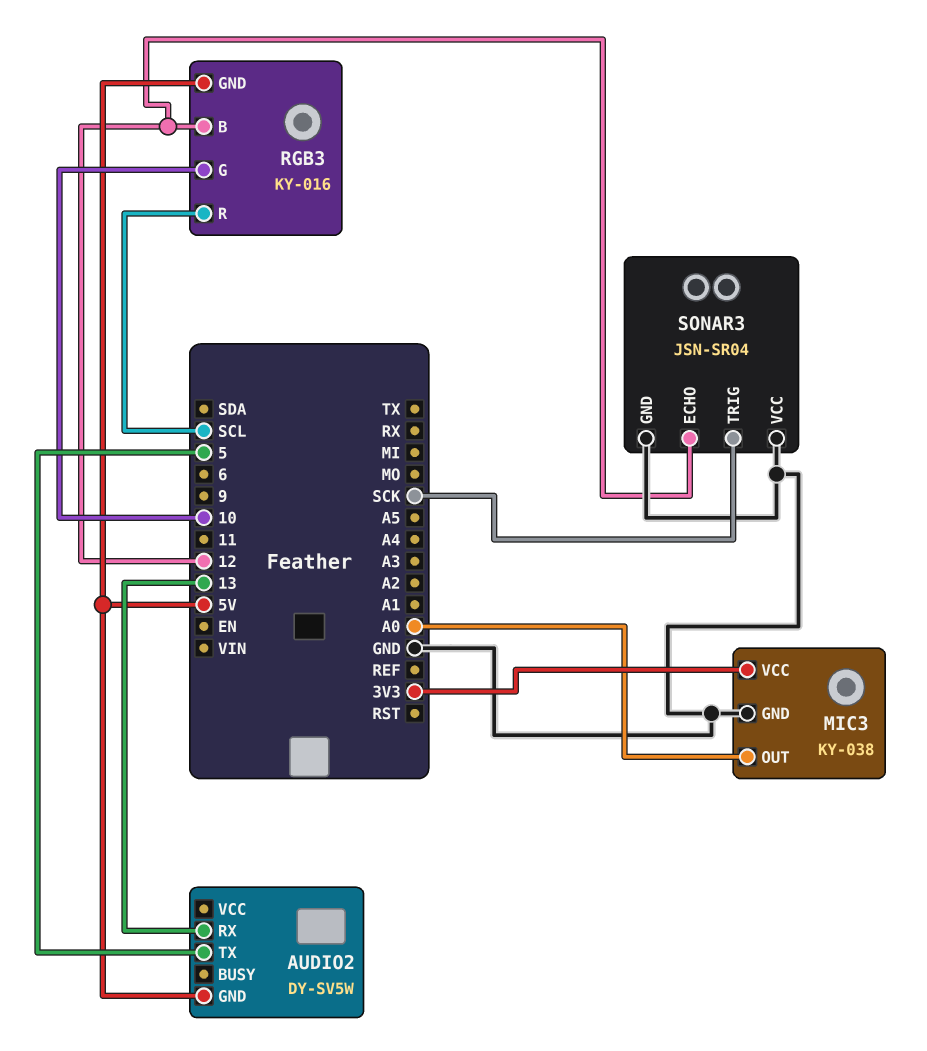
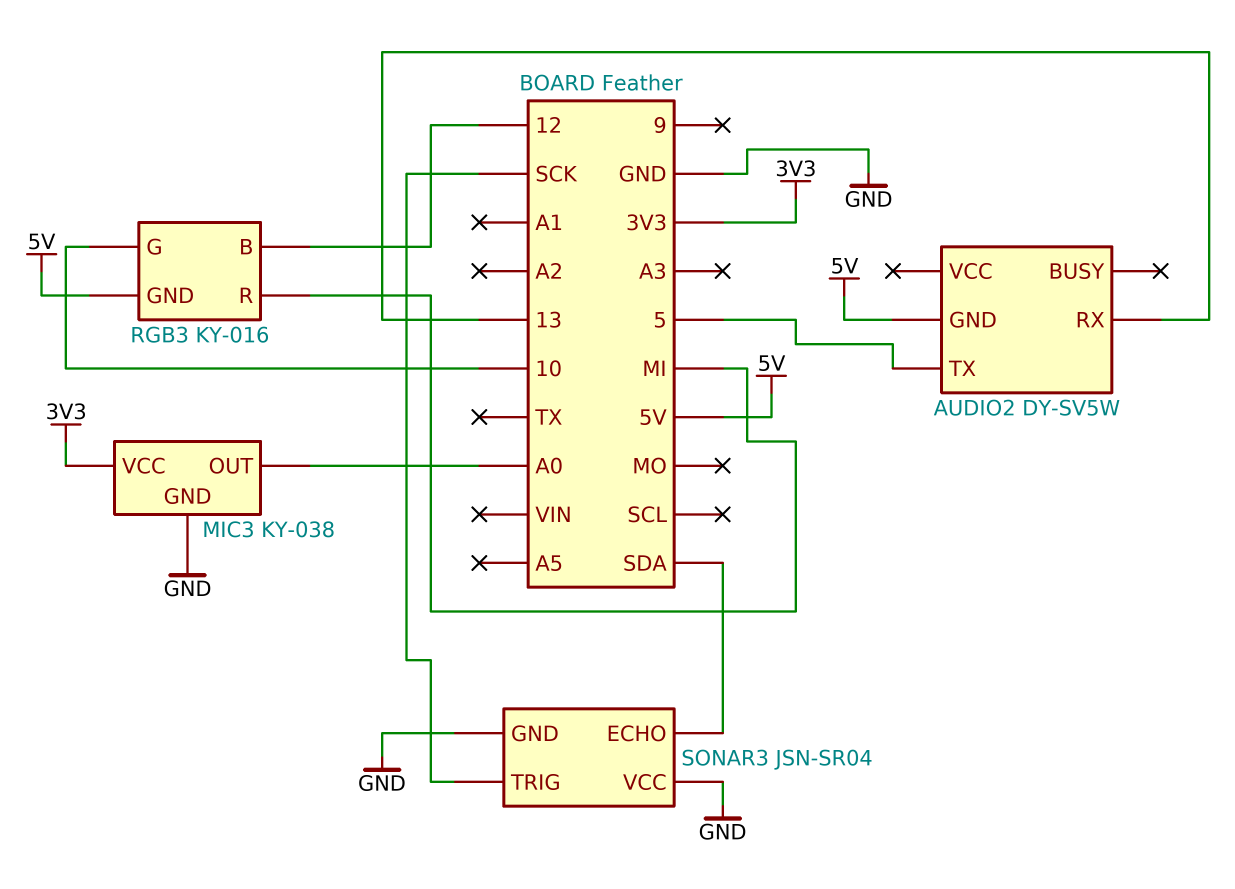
RGB3 pin R: SCL -> MI
SONAR3 pin ECHO: 12 -> SDA

